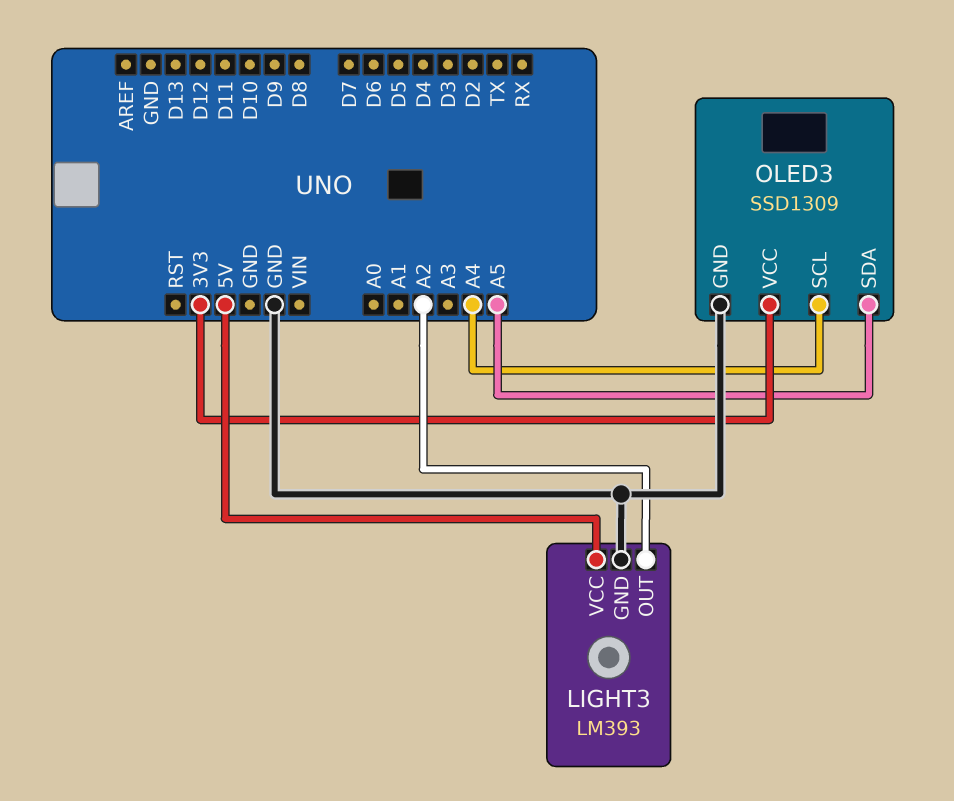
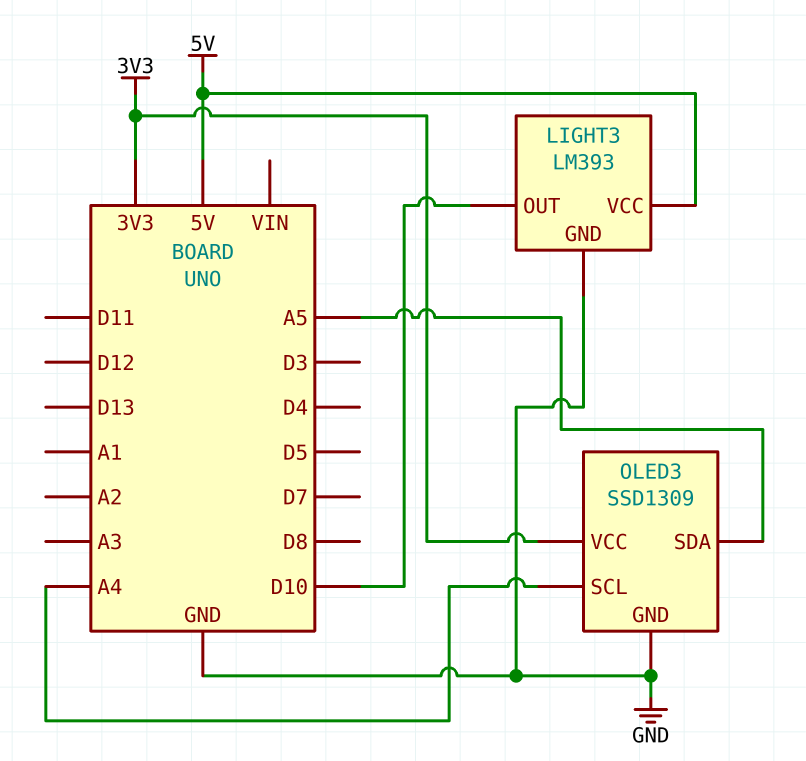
LIGHT3 pin OUT: A2 -> D10

